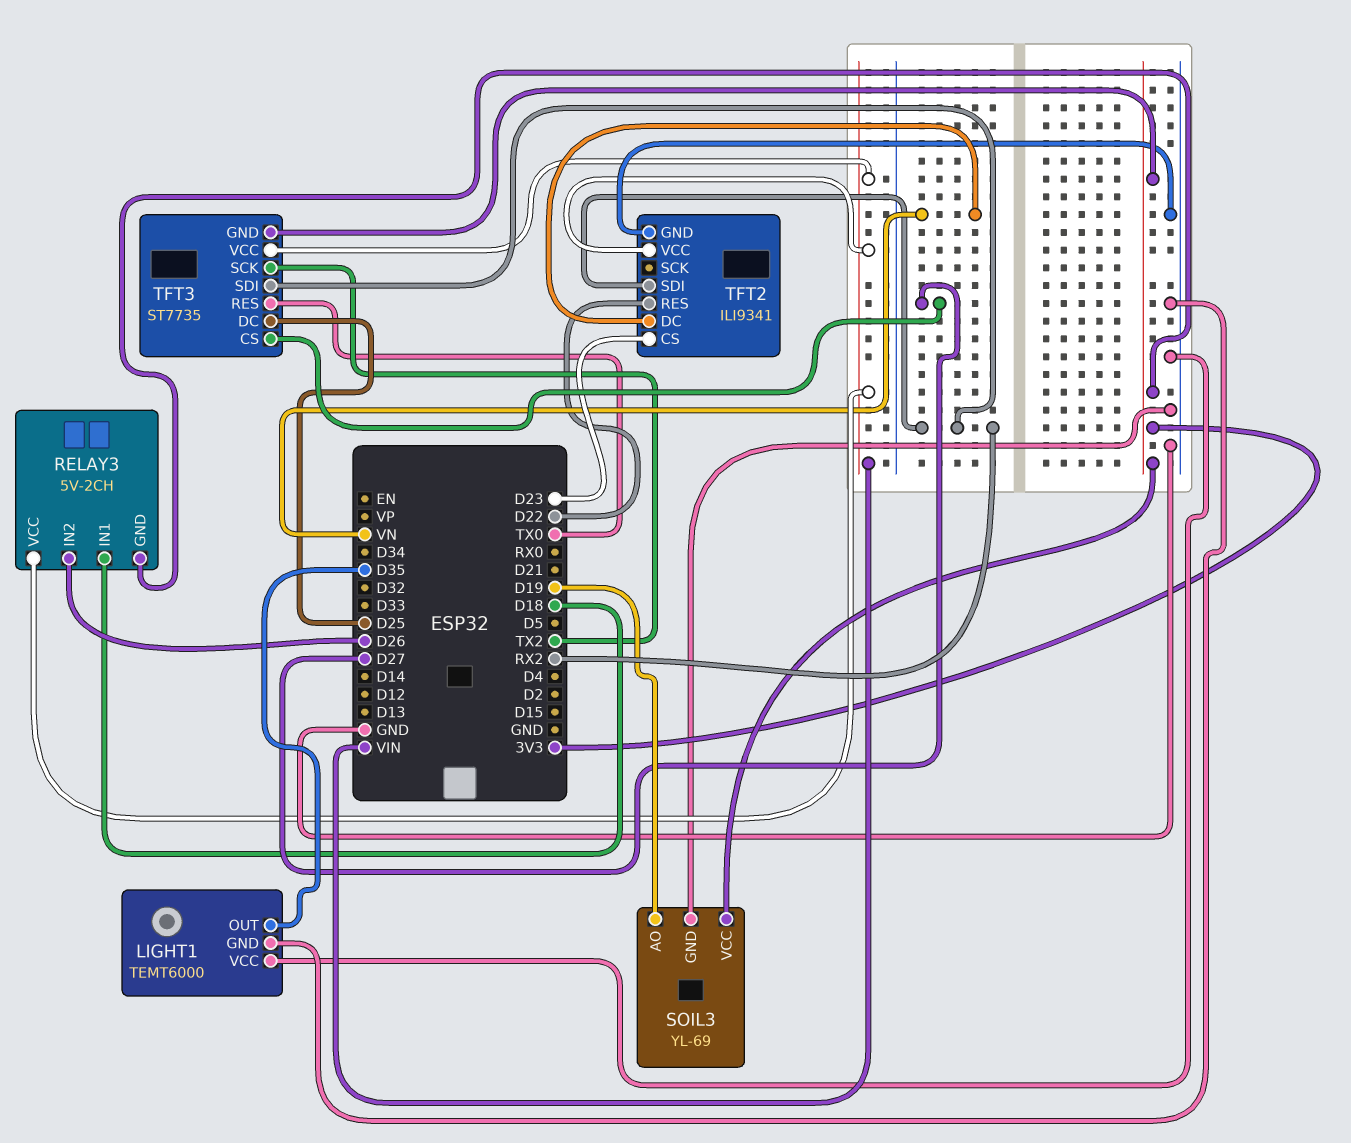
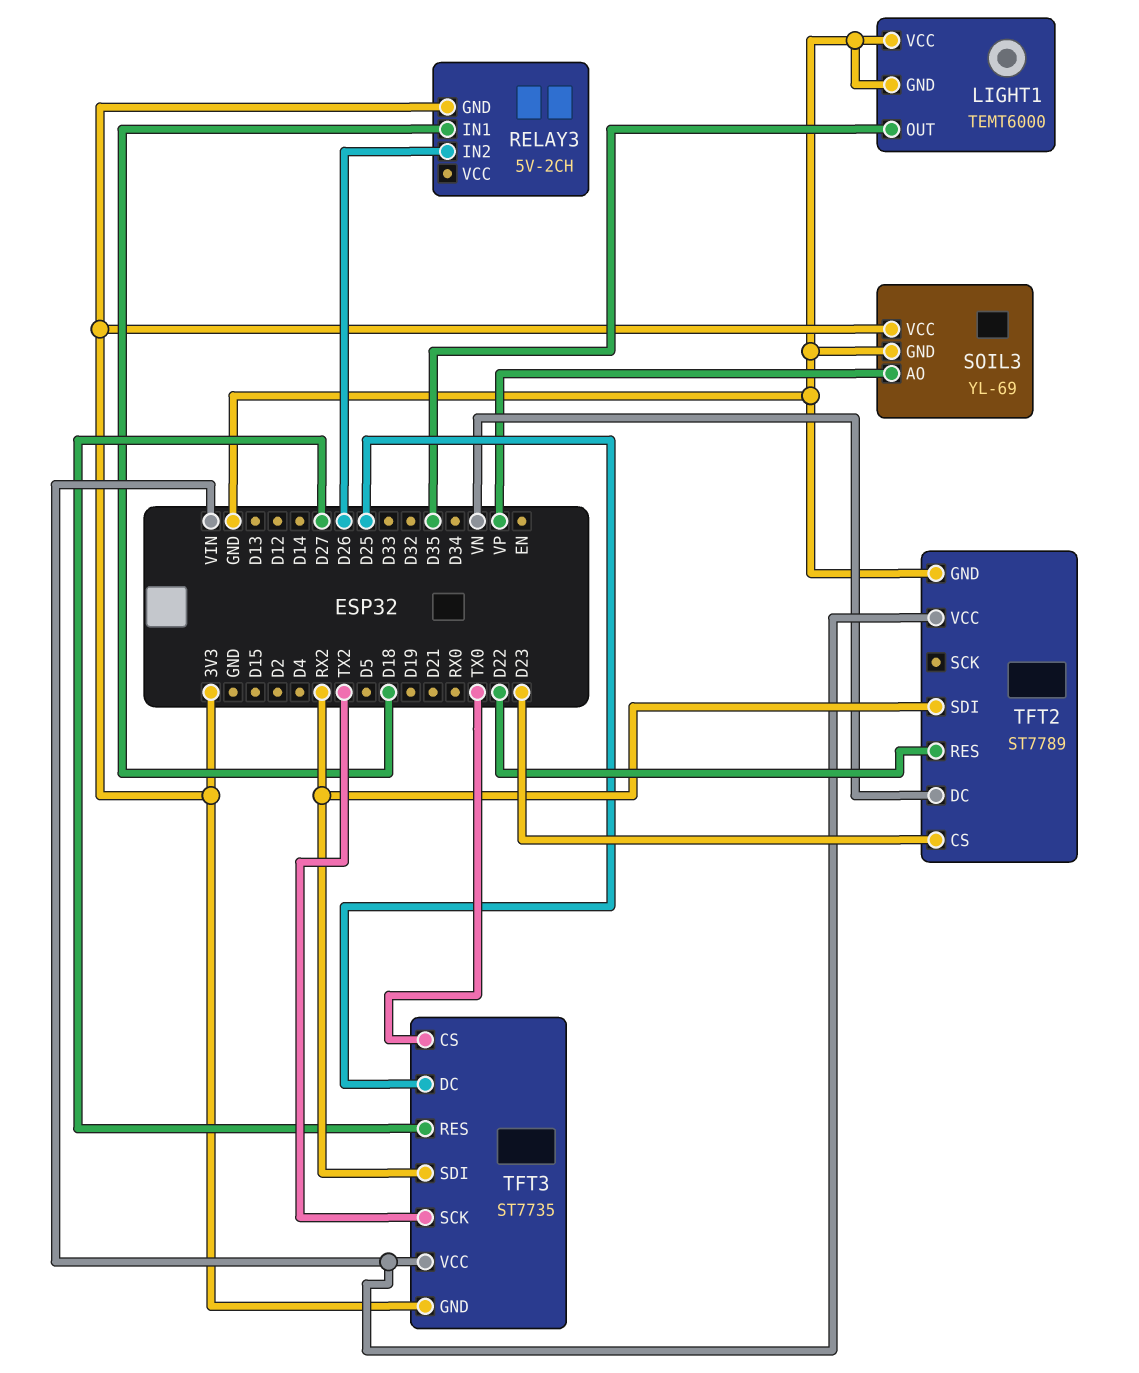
RELAY3 pin VCC: VIN -> none
SOIL3 pin AO: D19 -> VP
TFT2: ILI9341 -> ST7789
TFT3 pin CS: D27 -> TX0
TFT3 pin RES: TX0 -> D27

